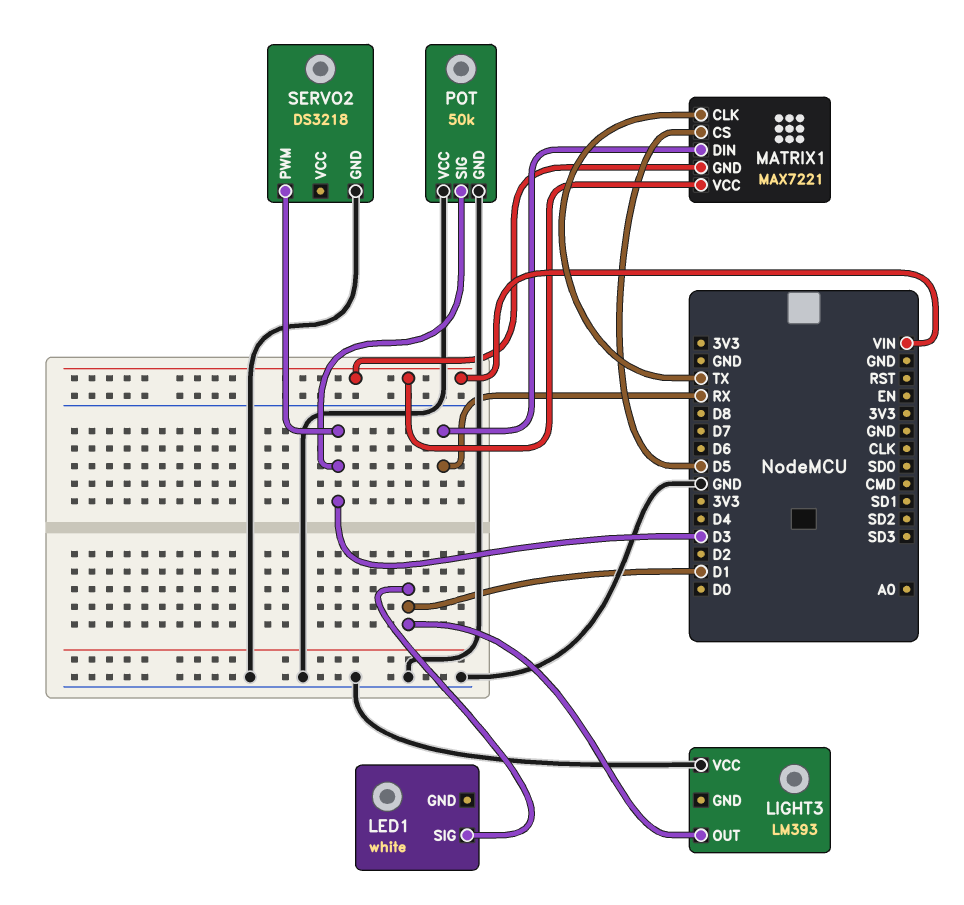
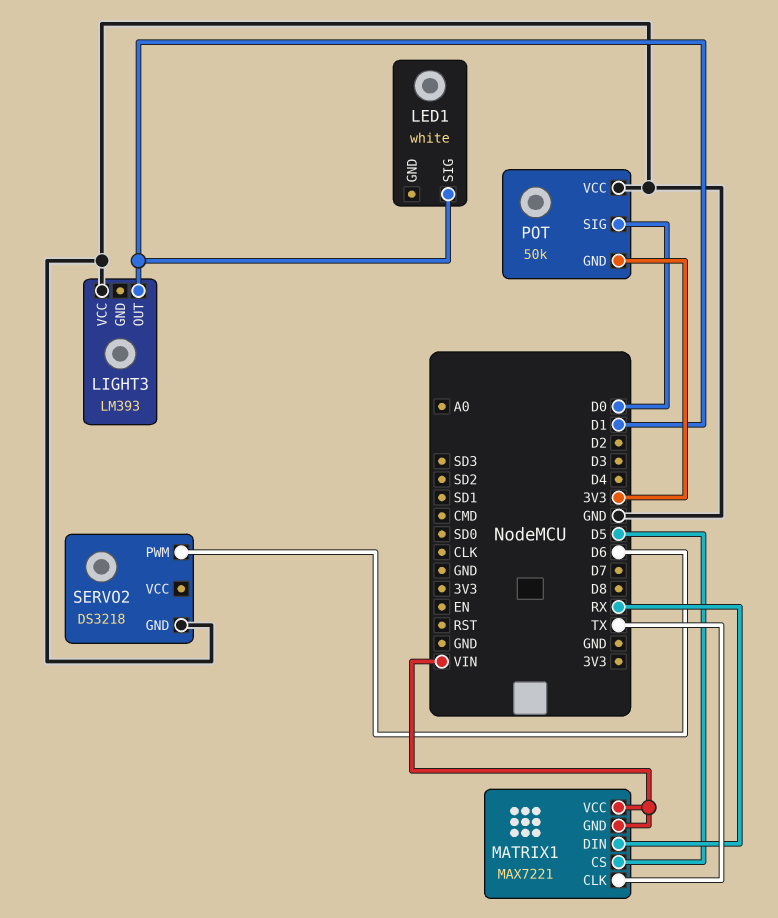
POT pin GND: GND -> 3V3
POT pin SIG: D3 -> D0
SERVO2 pin PWM: D3 -> D6

